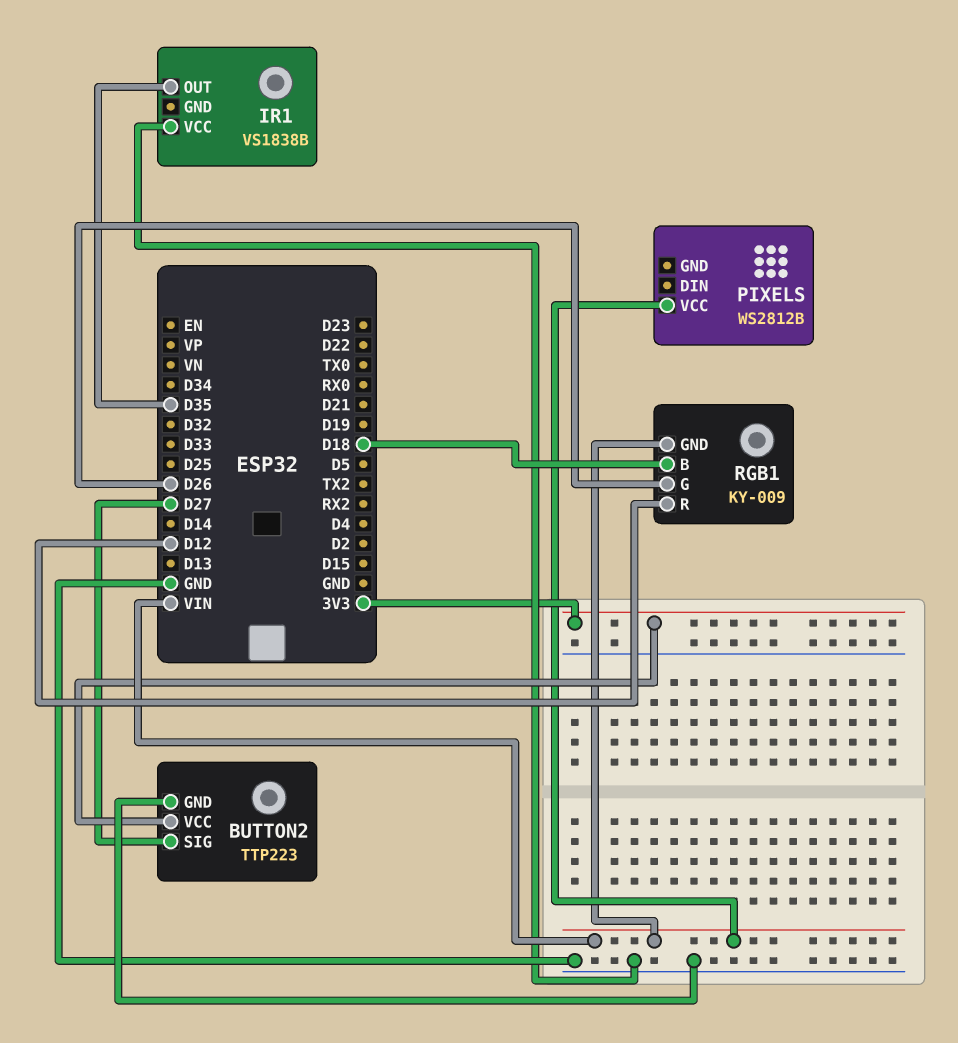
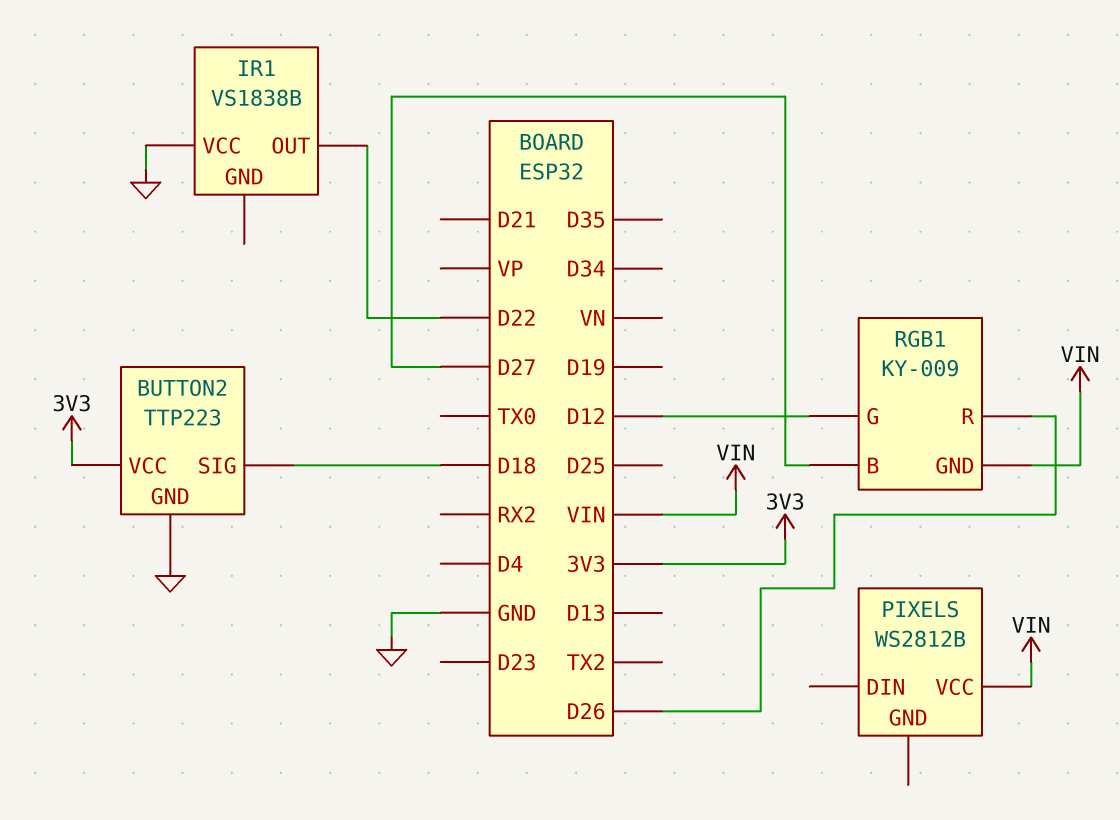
BUTTON2 pin SIG: D27 -> D18
IR1 pin OUT: D35 -> D22
RGB1 pin B: D18 -> D27
RGB1 pin G: D26 -> D12
RGB1 pin R: D12 -> D26

